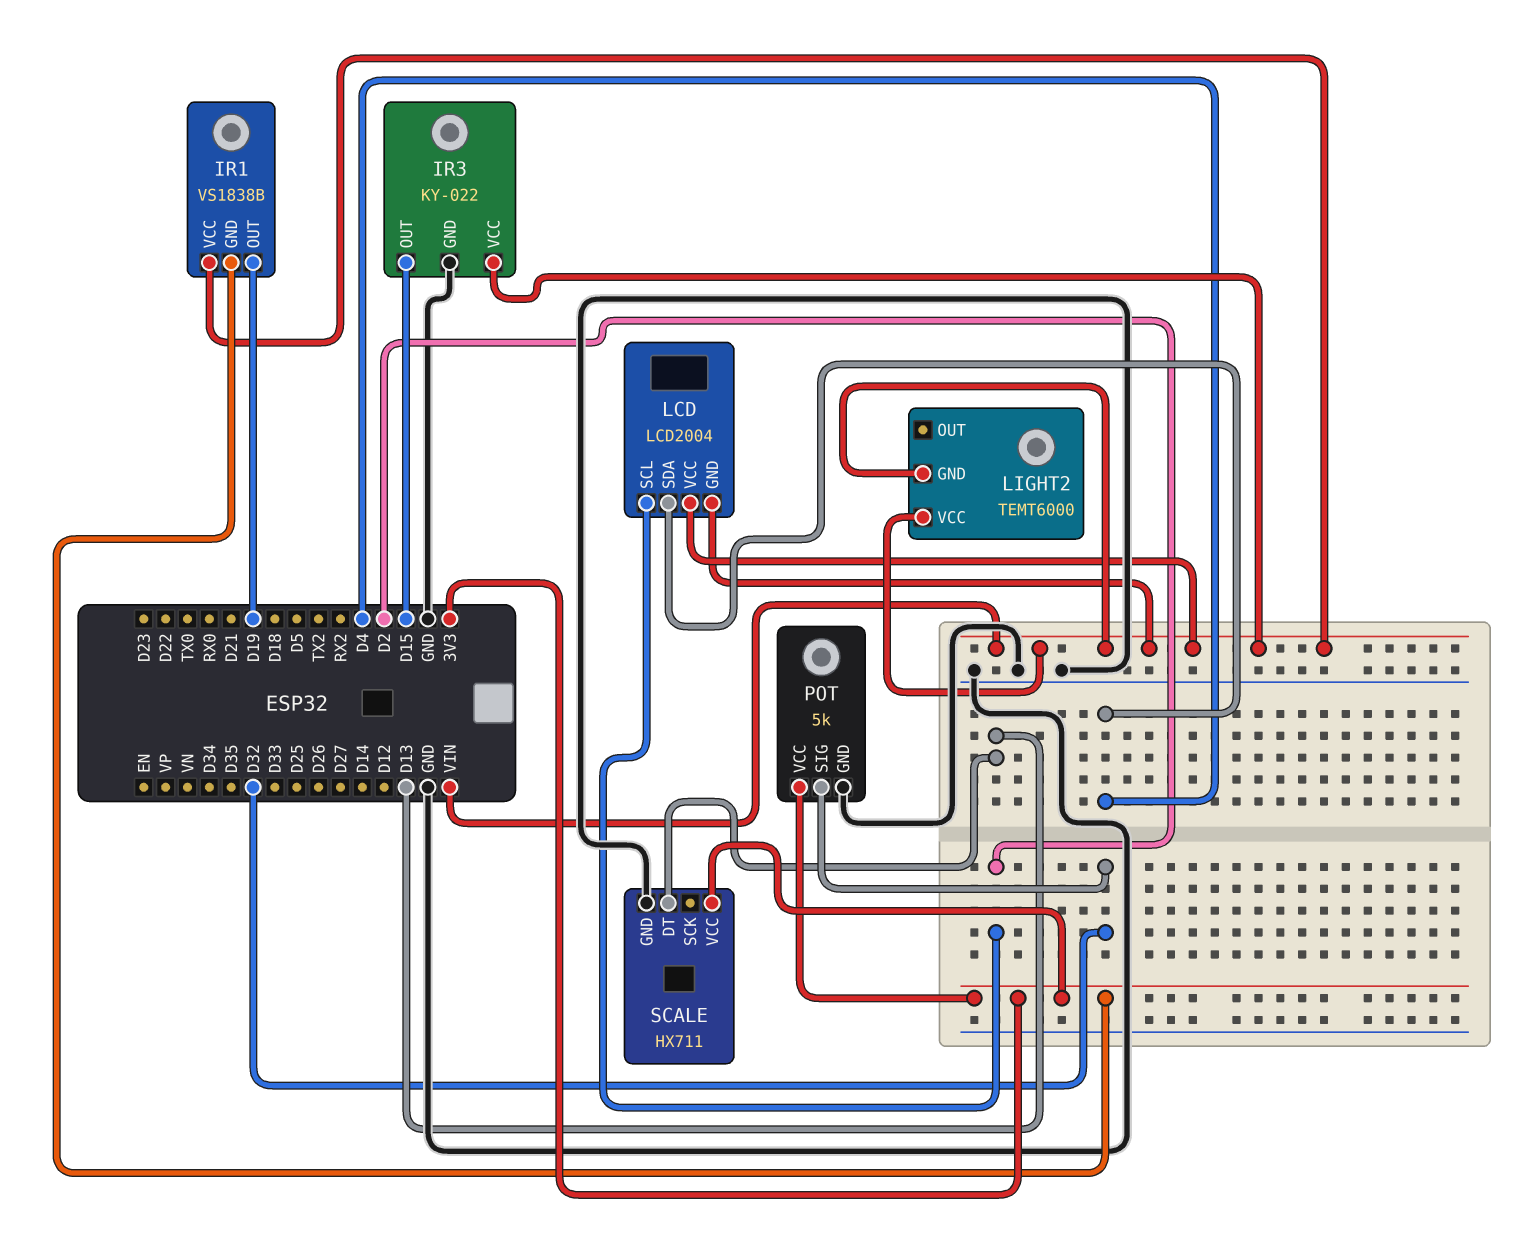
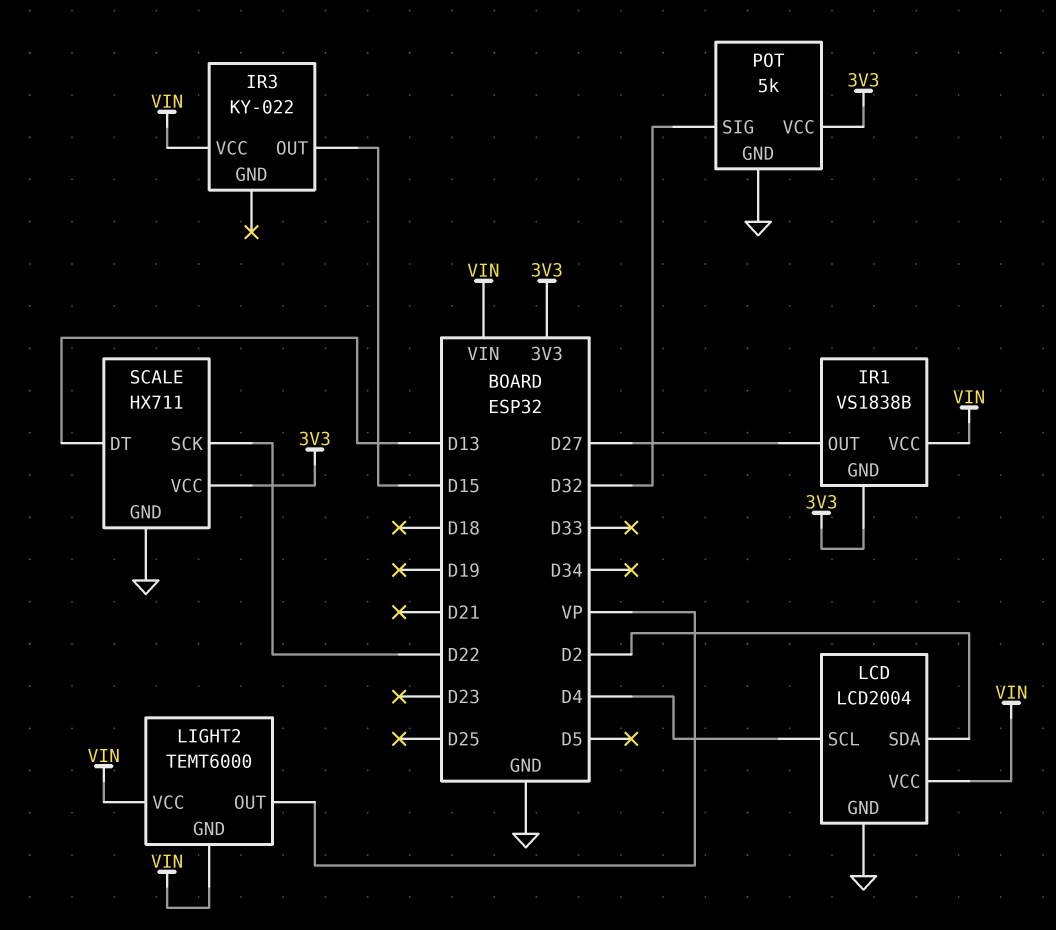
IR1 pin OUT: D19 -> D27
IR3 pin GND: GND -> none
LCD pin GND: VIN -> GND
LCD pin SCL: D2 -> D4
LCD pin SDA: D4 -> D2
LIGHT2 pin OUT: none -> VP
SCALE pin SCK: none -> D22

